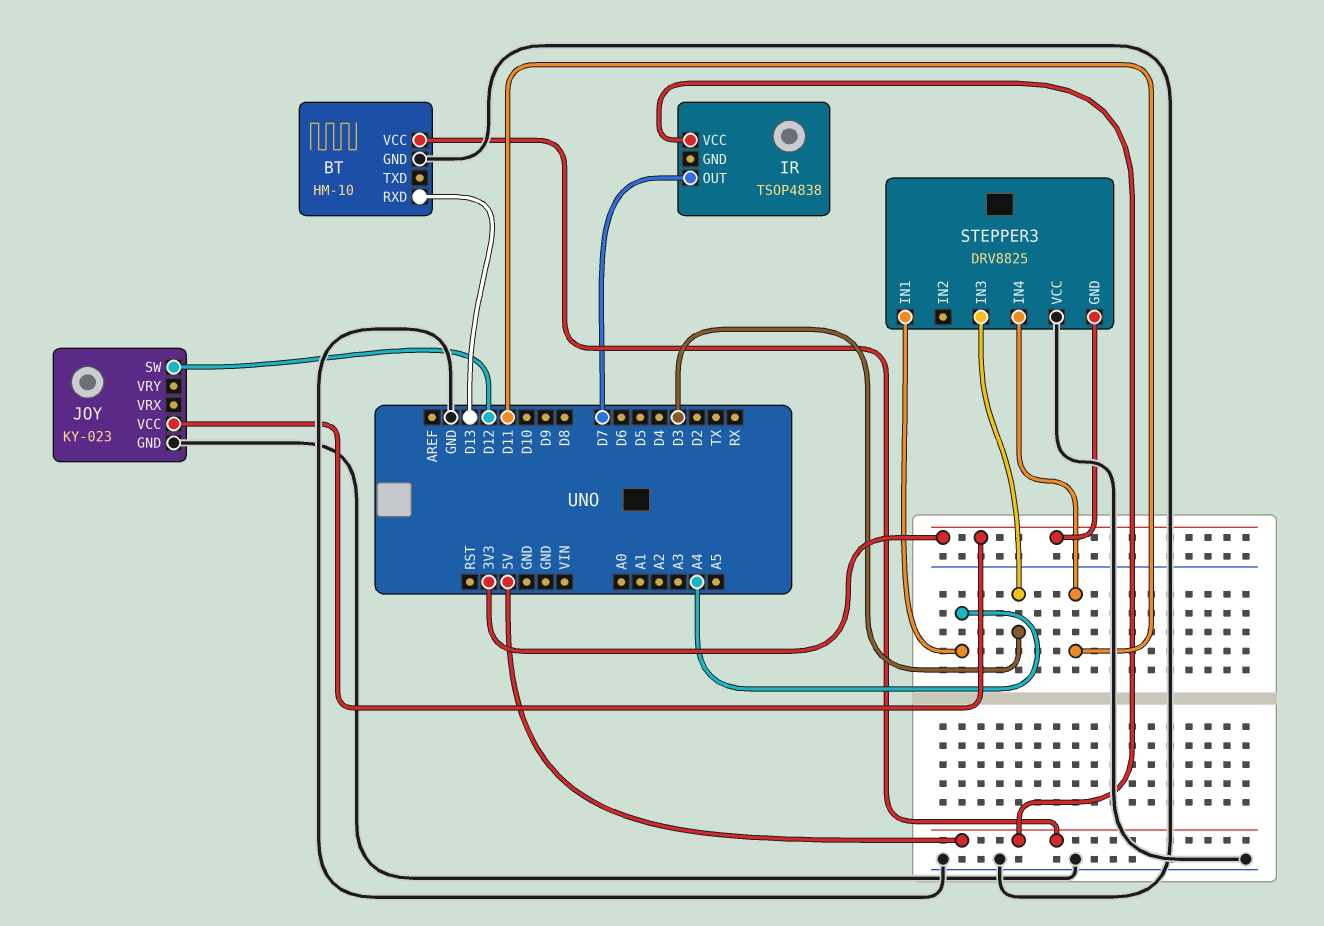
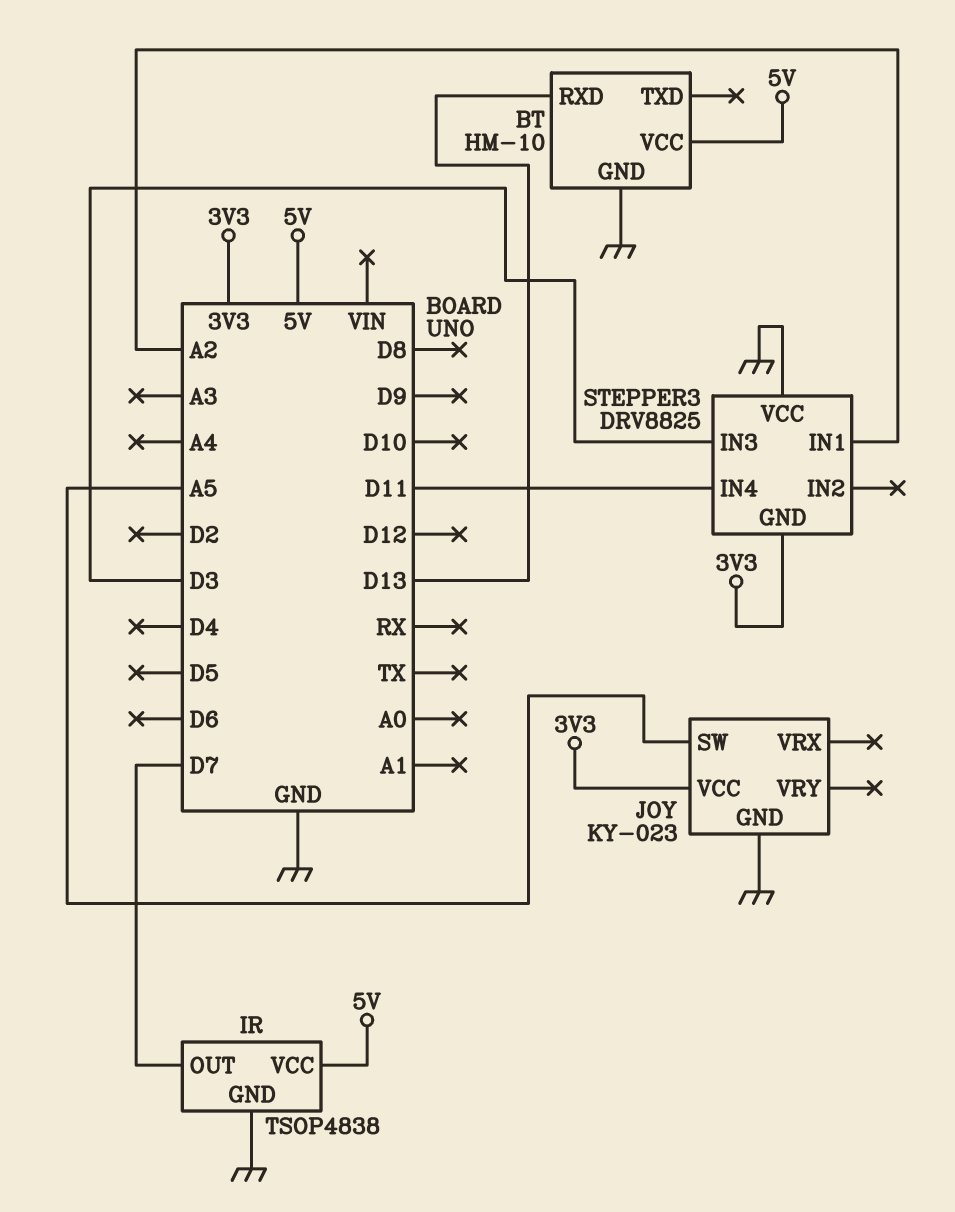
IR pin GND: none -> GND
JOY pin SW: D12 -> A5
STEPPER3 pin IN1: A4 -> A2

